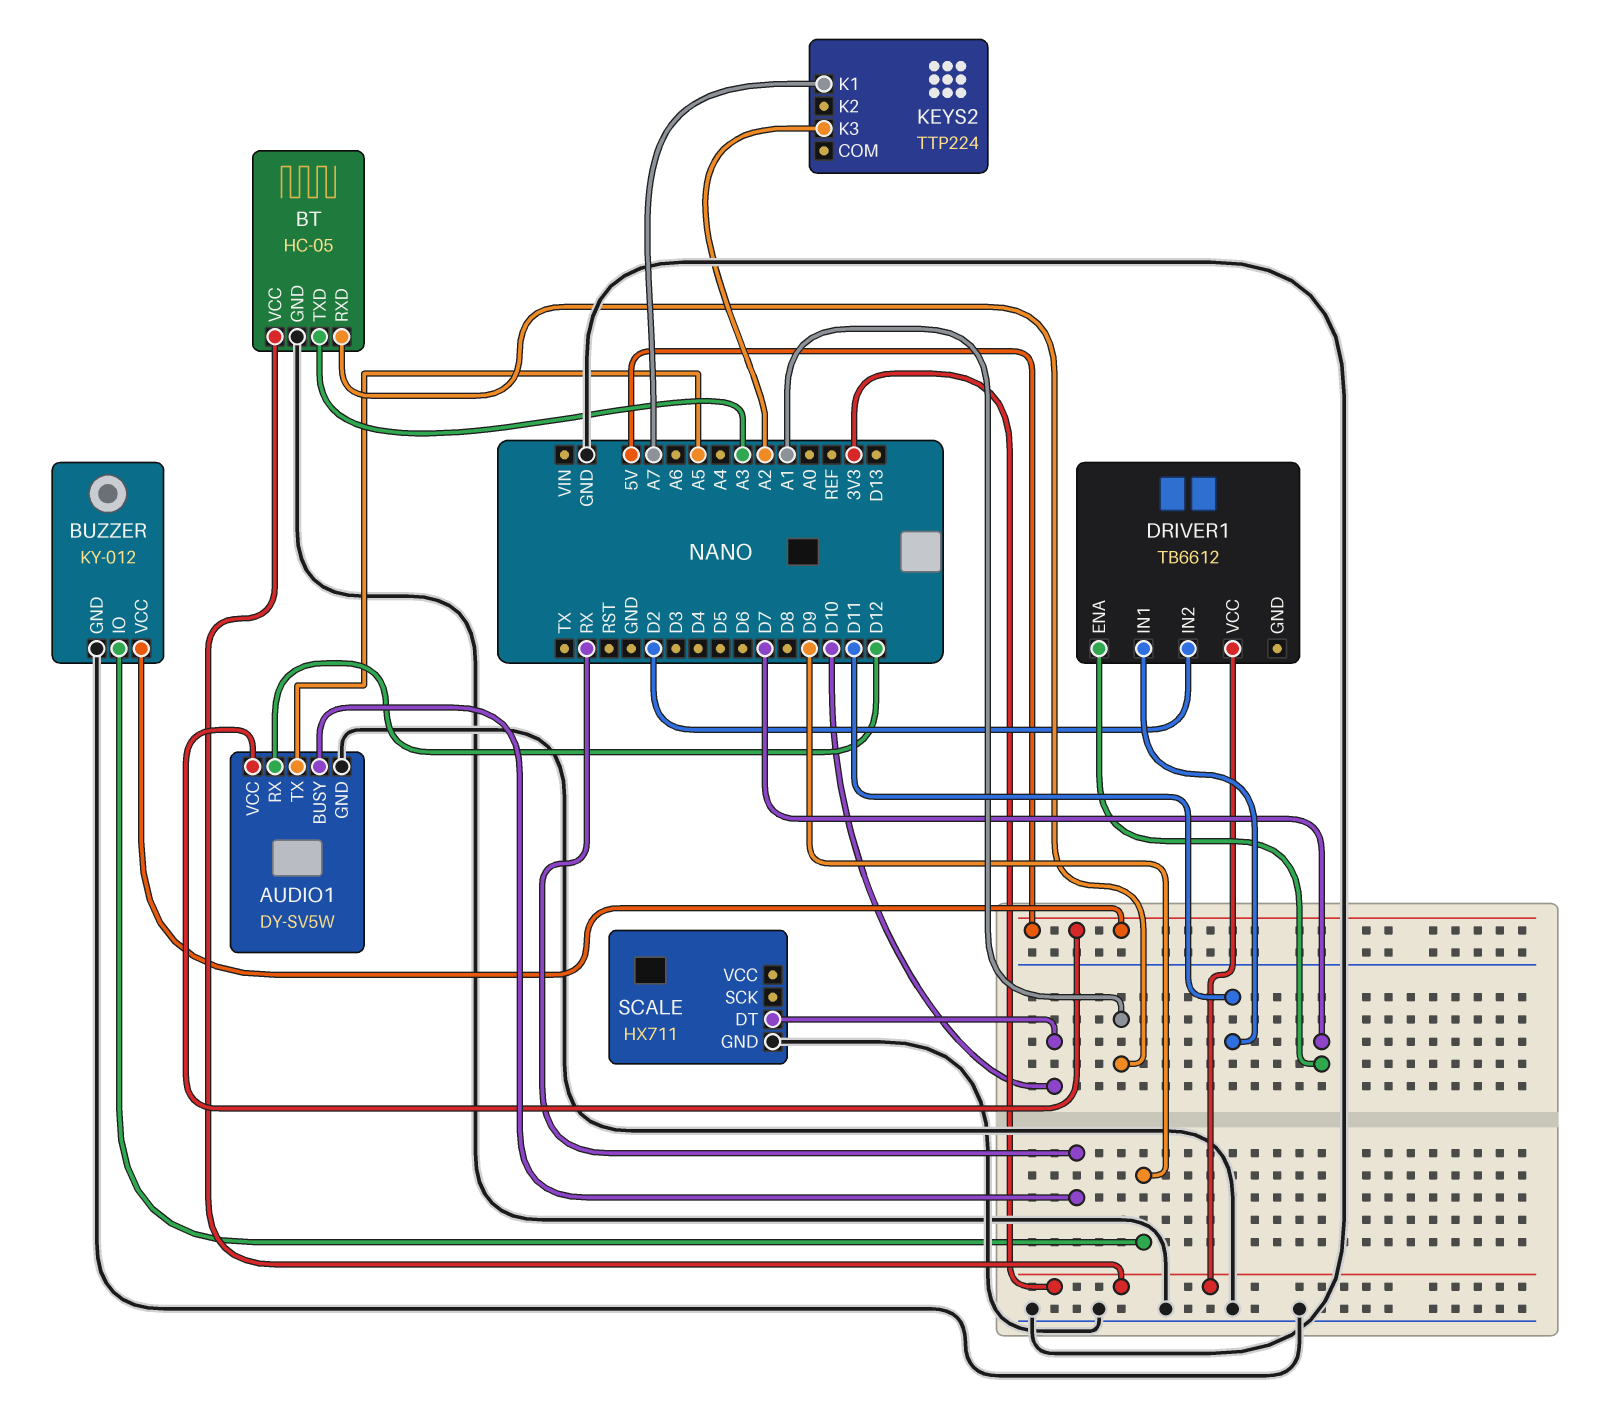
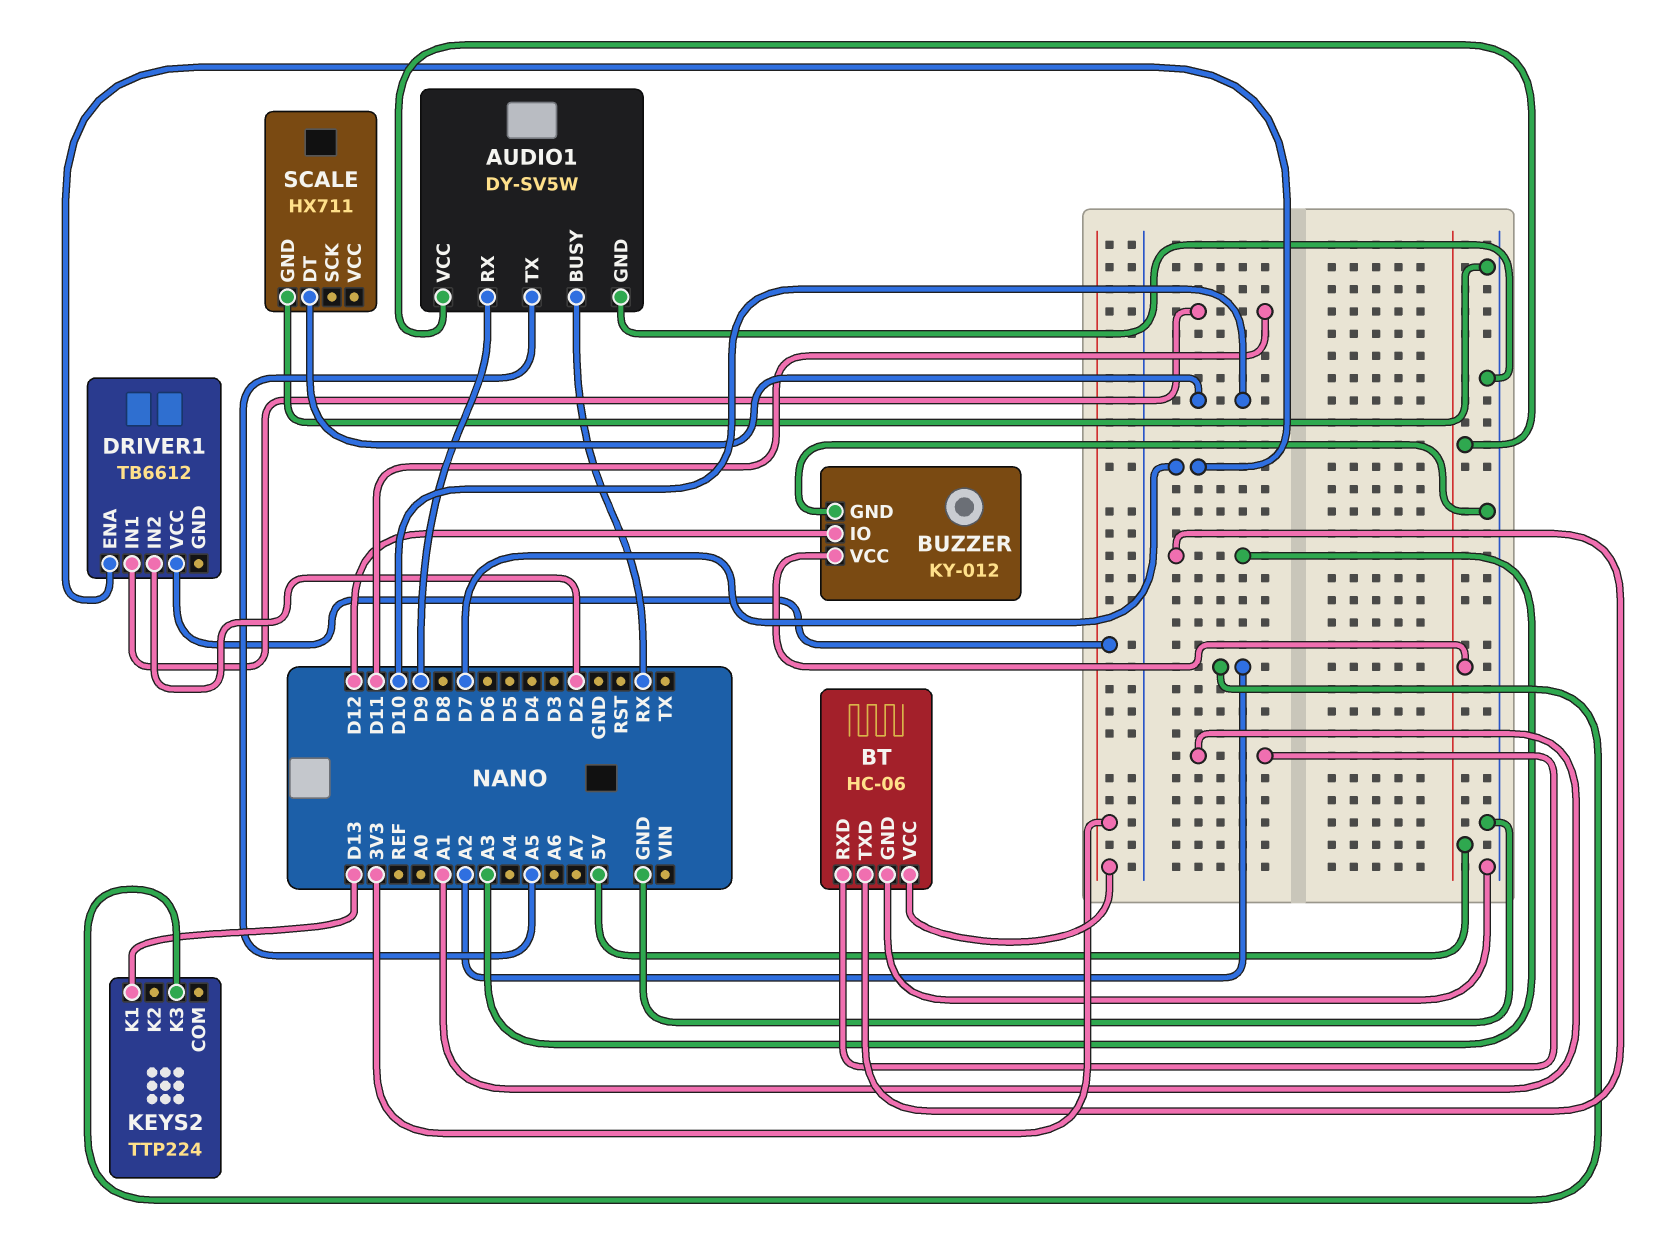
AUDIO1 pin RX: D12 -> D9
BT: HC-05 -> HC-06
BUZZER pin IO: D9 -> D12
KEYS2 pin K1: A7 -> D13

